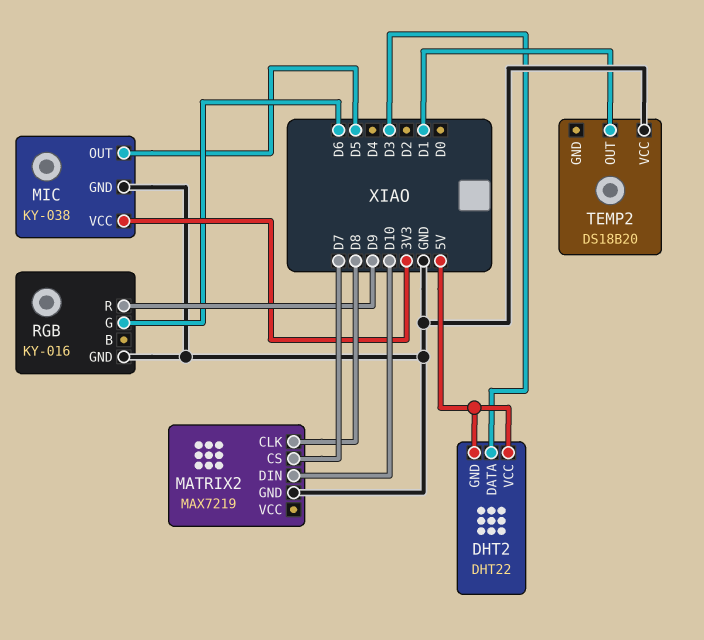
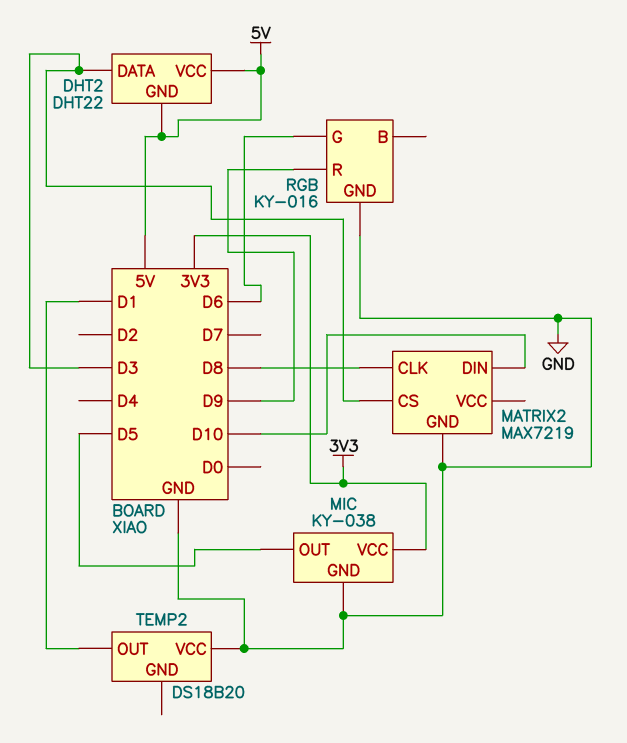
MATRIX2 pin CS: D7 -> D3

